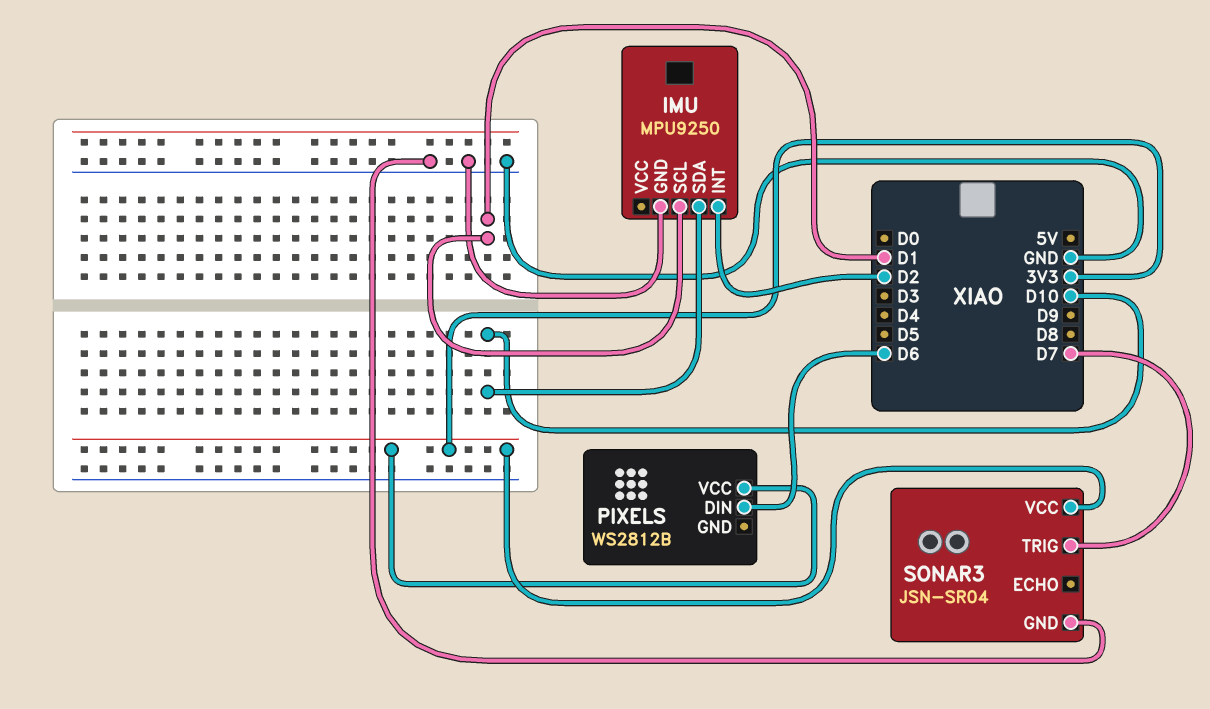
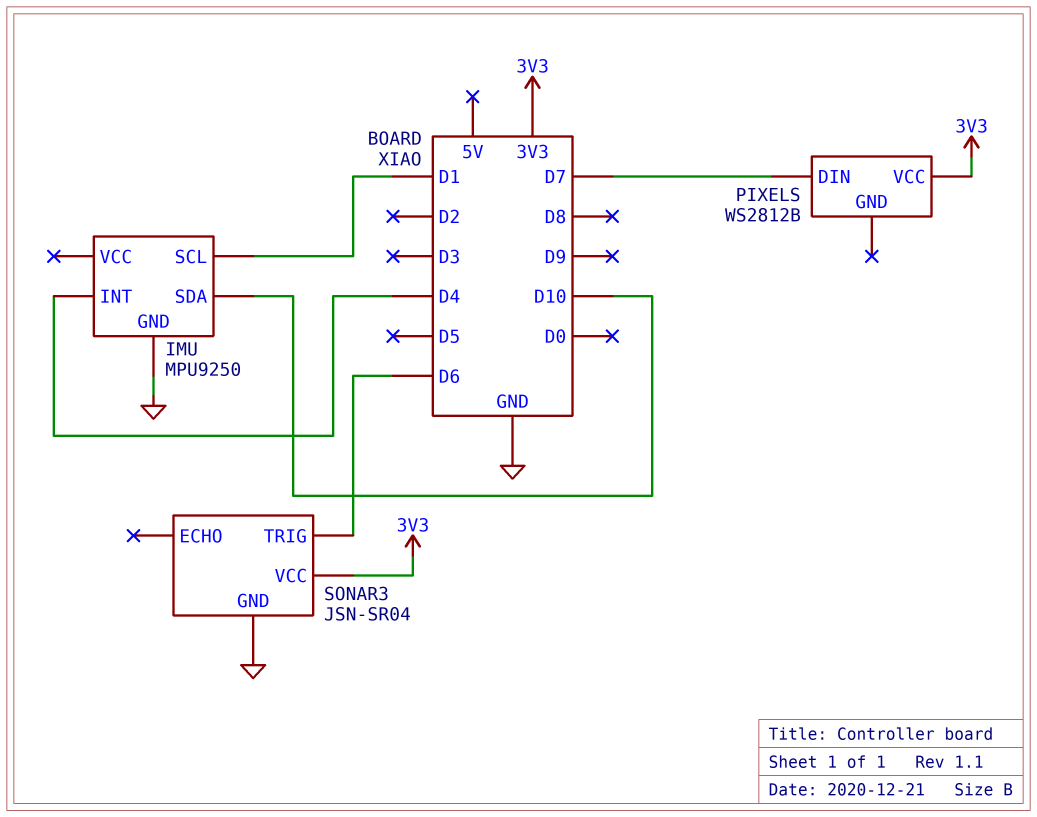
IMU pin INT: D2 -> D4
PIXELS pin DIN: D6 -> D7
SONAR3 pin TRIG: D7 -> D6

